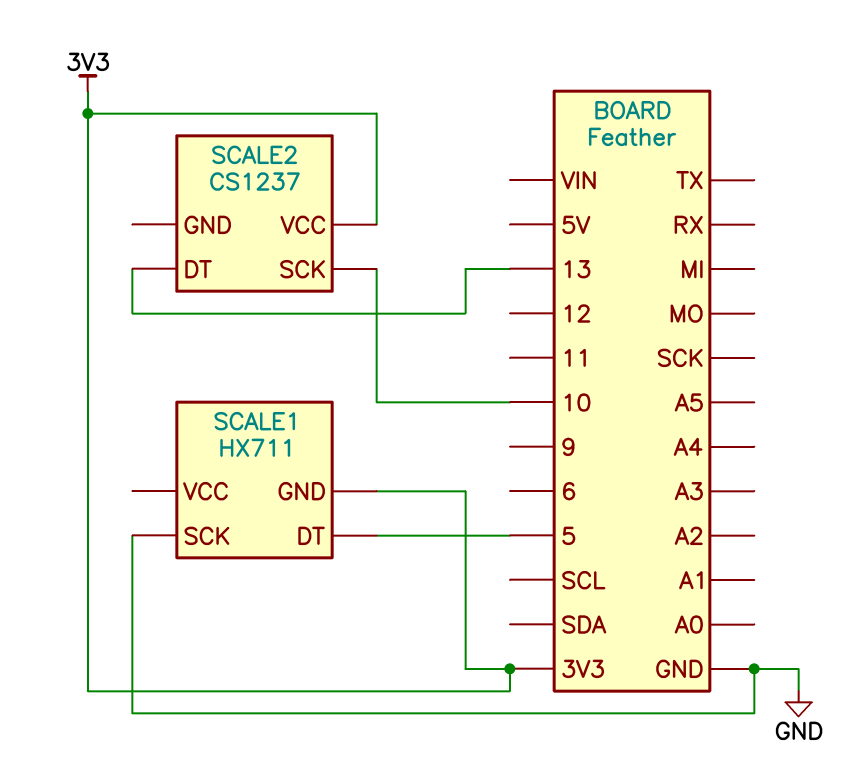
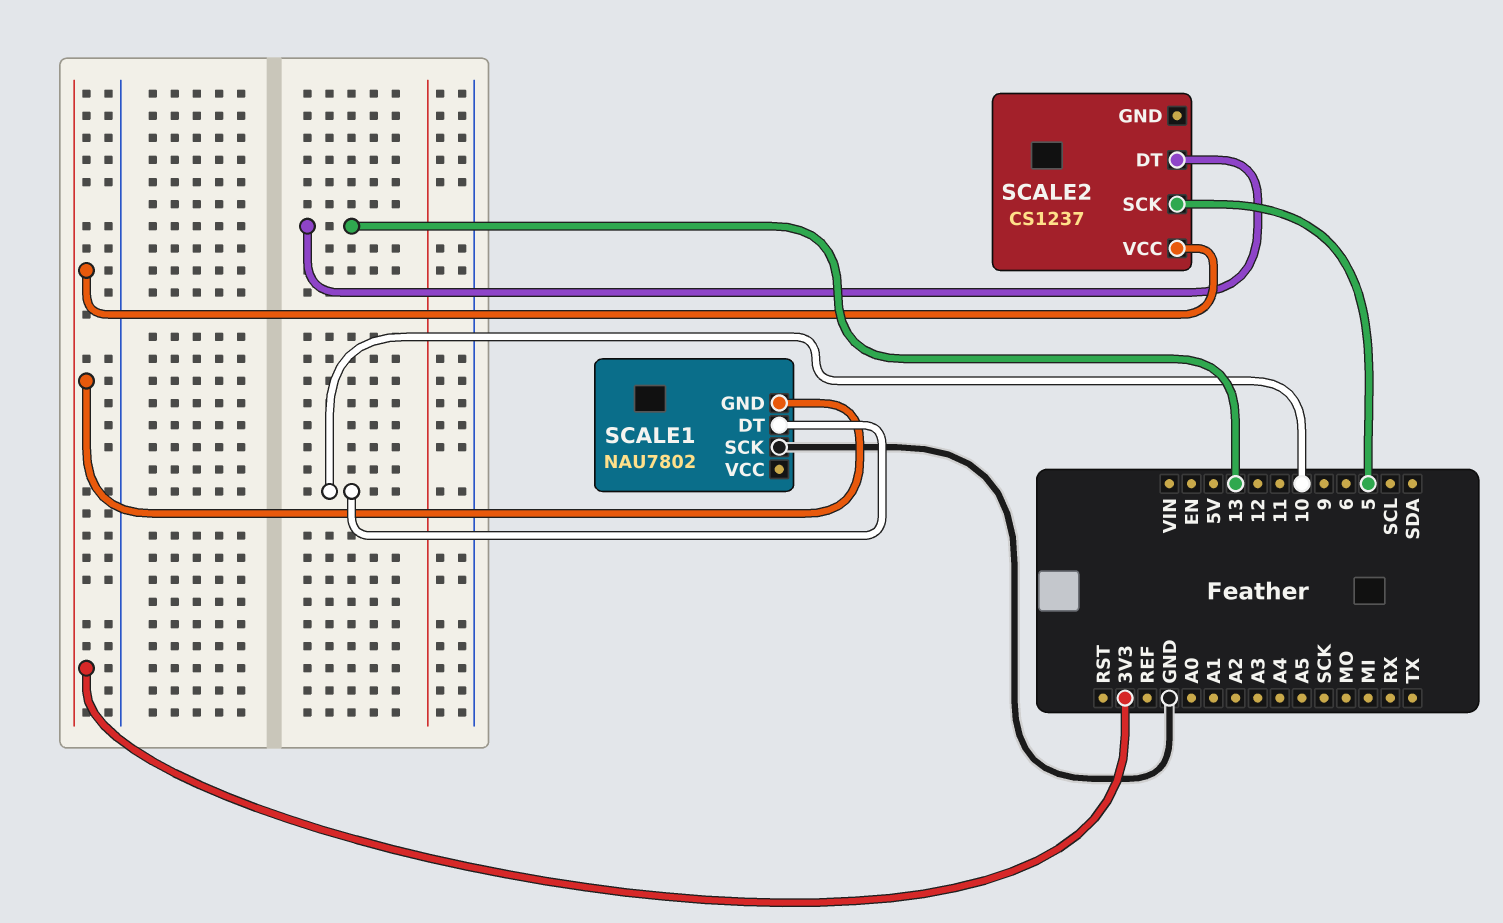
SCALE1: HX711 -> NAU7802
SCALE1 pin DT: 5 -> 10
SCALE2 pin SCK: 10 -> 5

